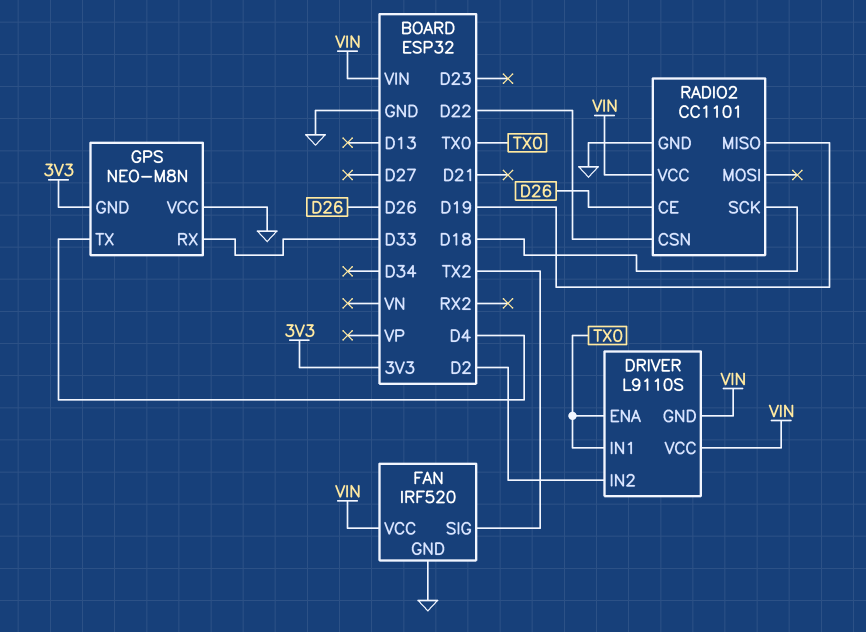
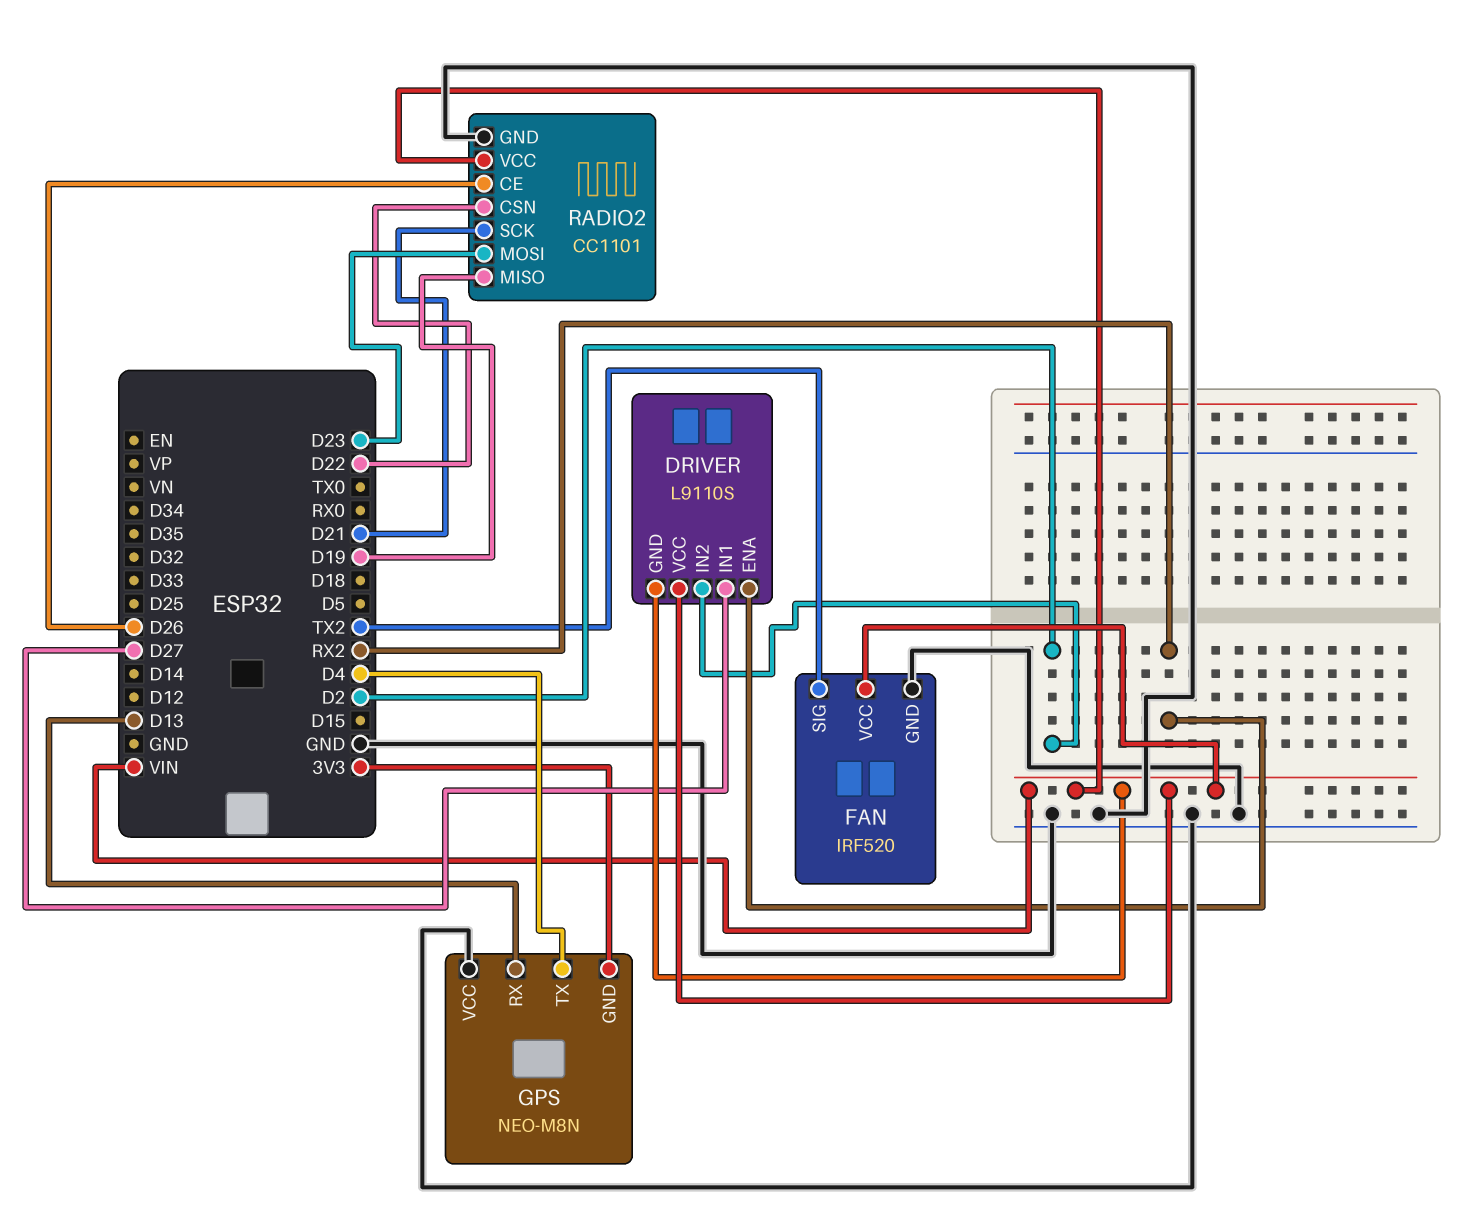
DRIVER pin ENA: TX0 -> RX2
DRIVER pin IN1: TX0 -> D27
GPS pin RX: D33 -> D13
RADIO2 pin MOSI: none -> D23
RADIO2 pin SCK: D18 -> D21

